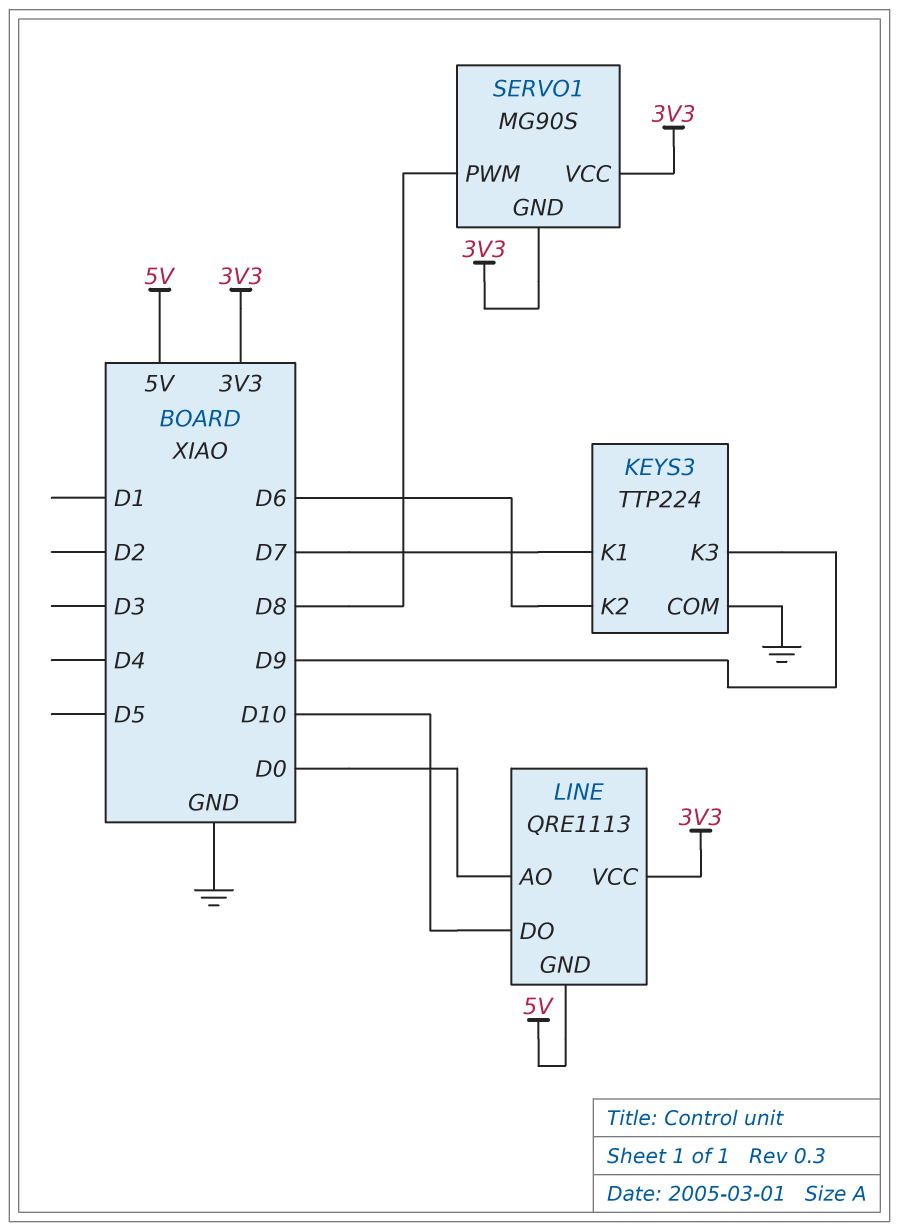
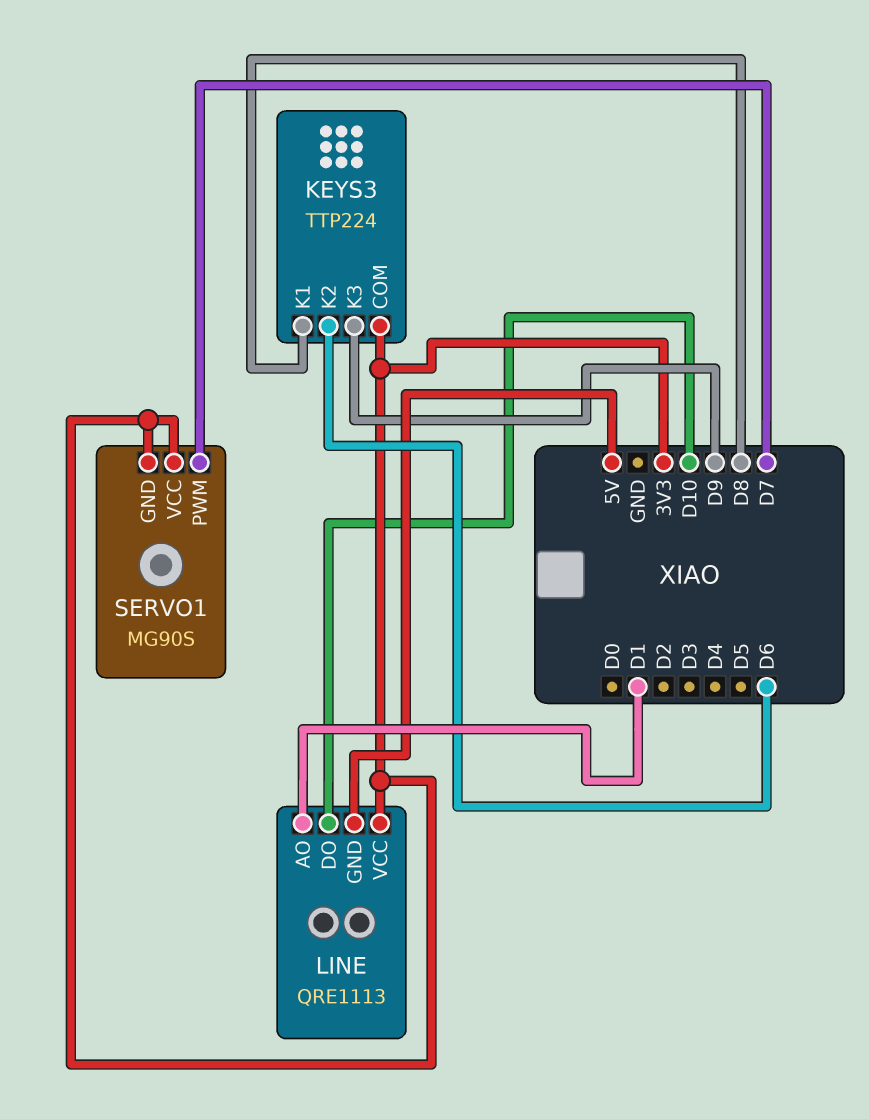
KEYS3 pin COM: GND -> 3V3
KEYS3 pin K1: D7 -> D8
LINE pin AO: D0 -> D1
SERVO1 pin PWM: D8 -> D7

